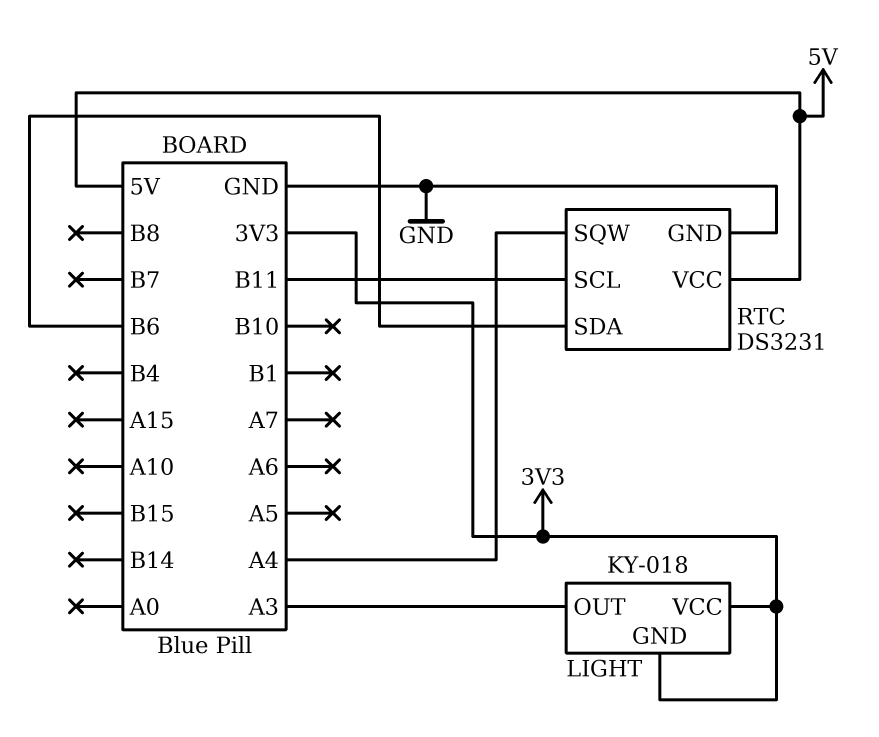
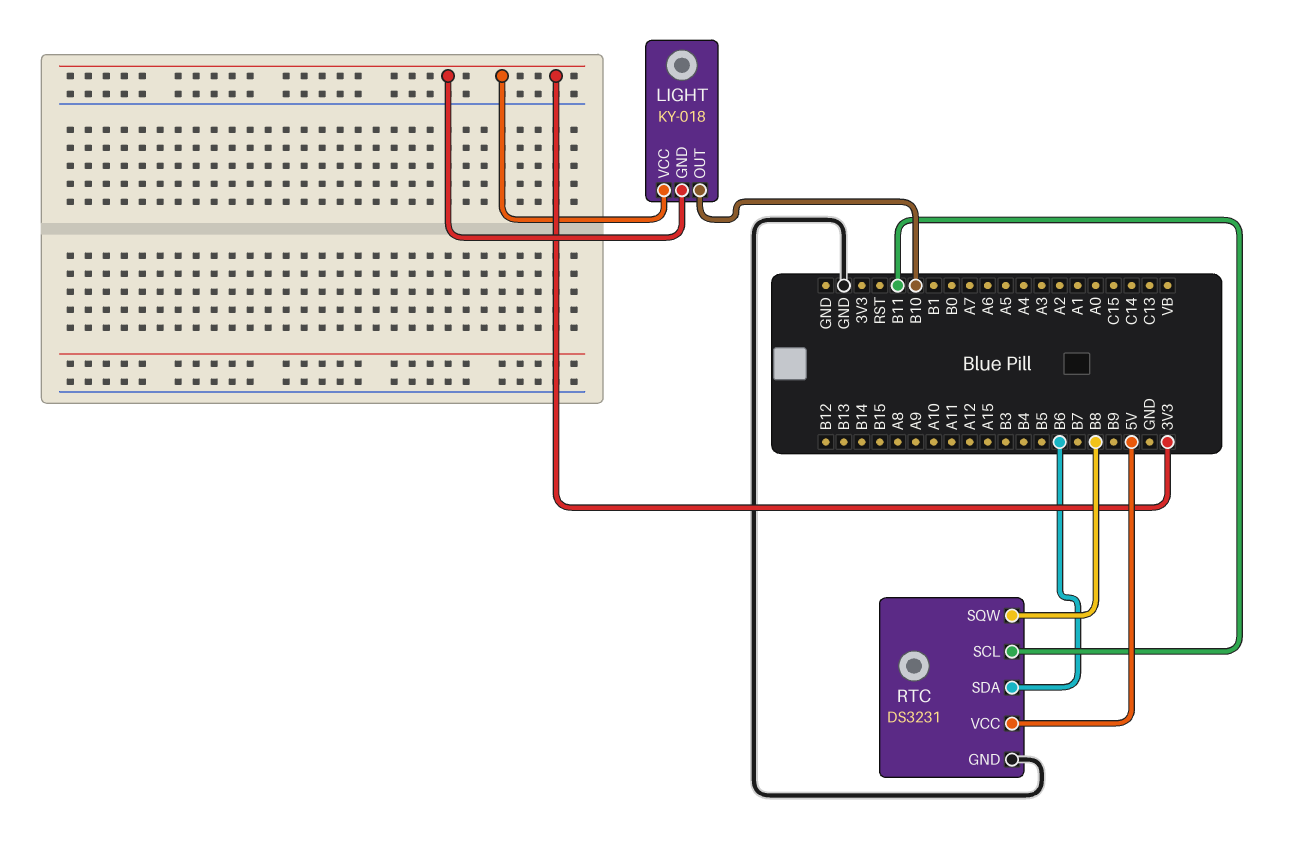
LIGHT pin OUT: A3 -> B10
RTC pin SQW: A4 -> B8

